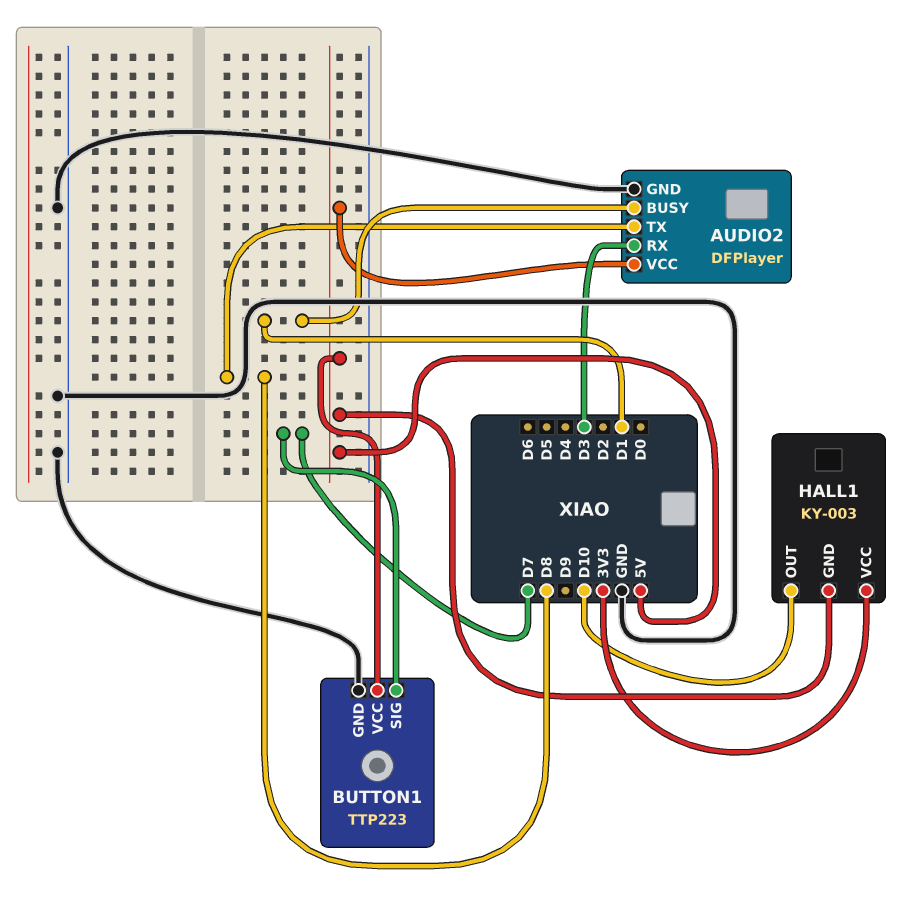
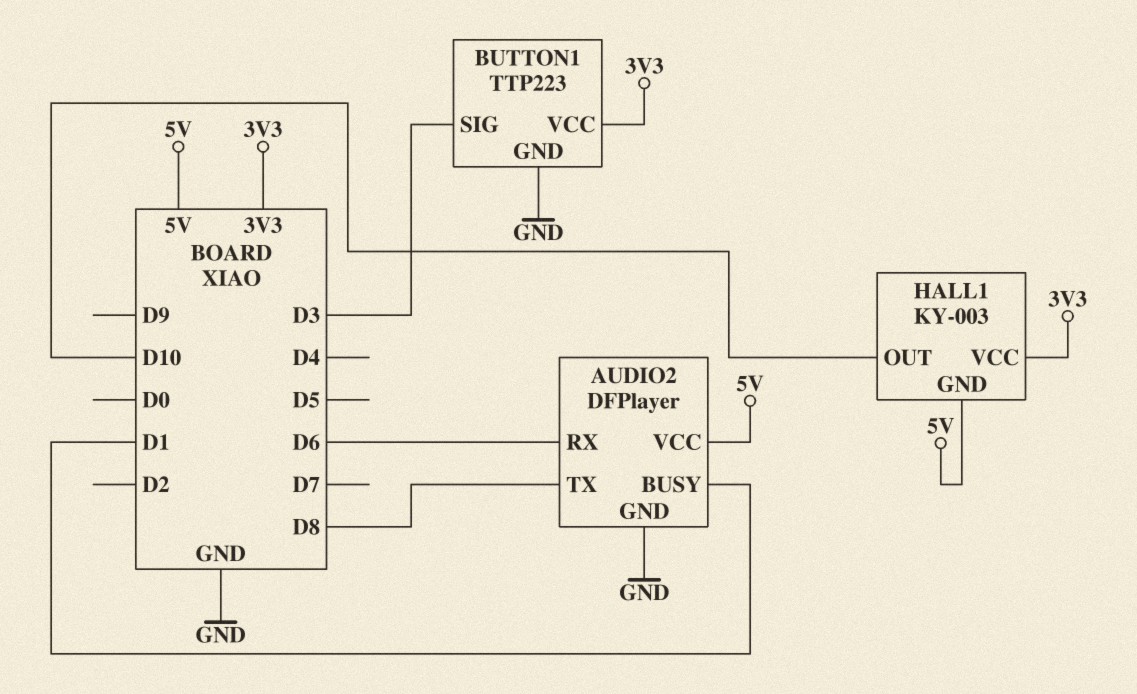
AUDIO2 pin RX: D3 -> D6
BUTTON1 pin SIG: D7 -> D3
BUTTON1 pin VCC: 5V -> 3V3

